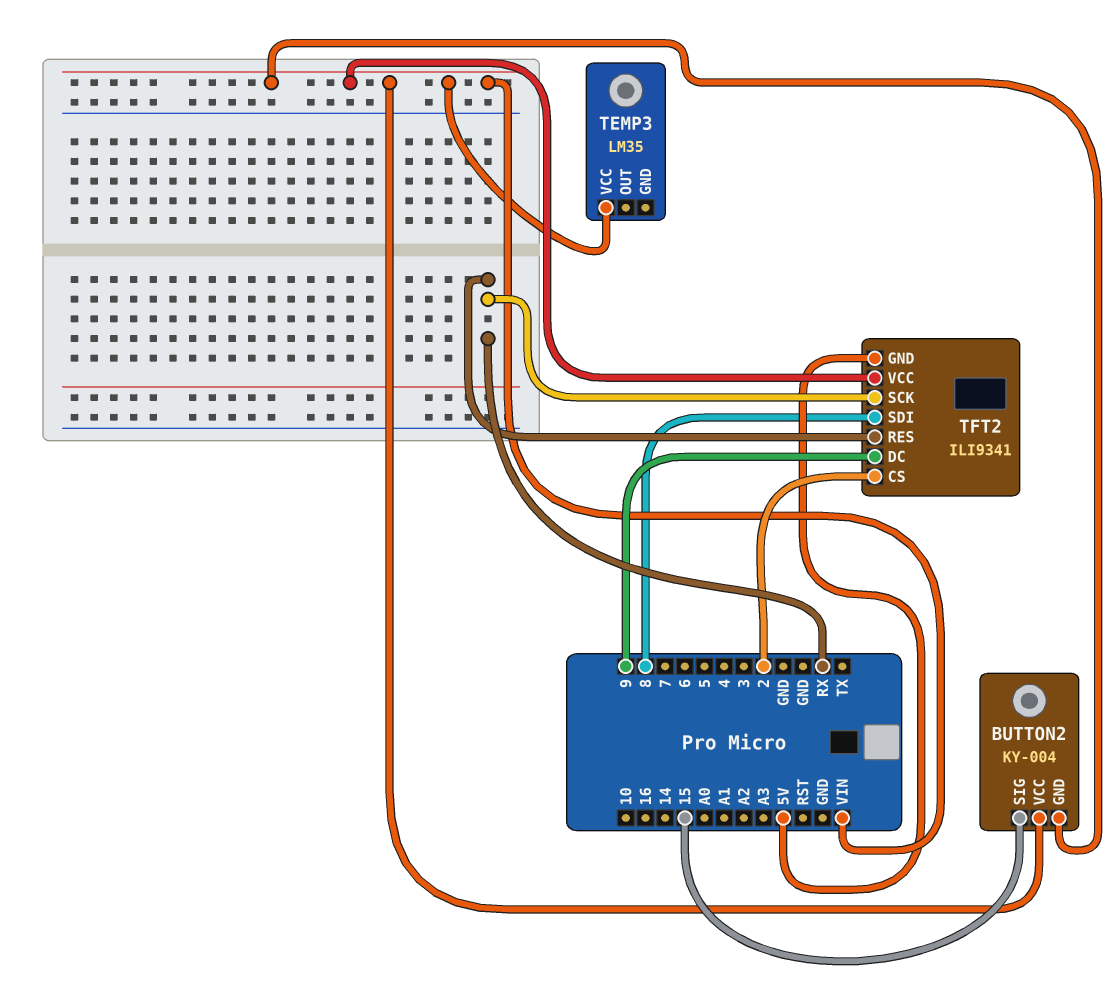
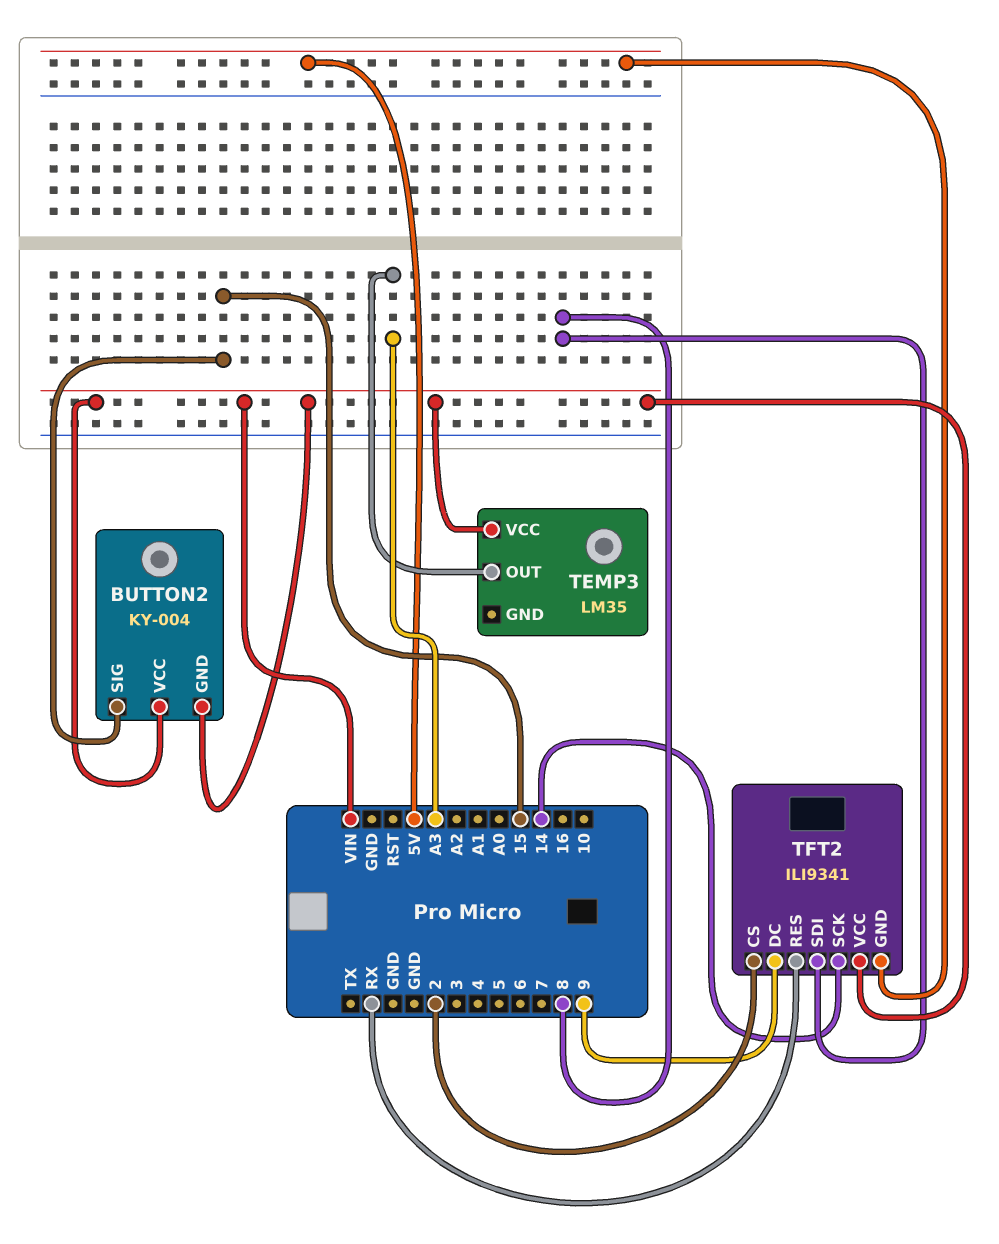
TEMP3 pin OUT: none -> A3
TFT2 pin SCK: RX -> 14

